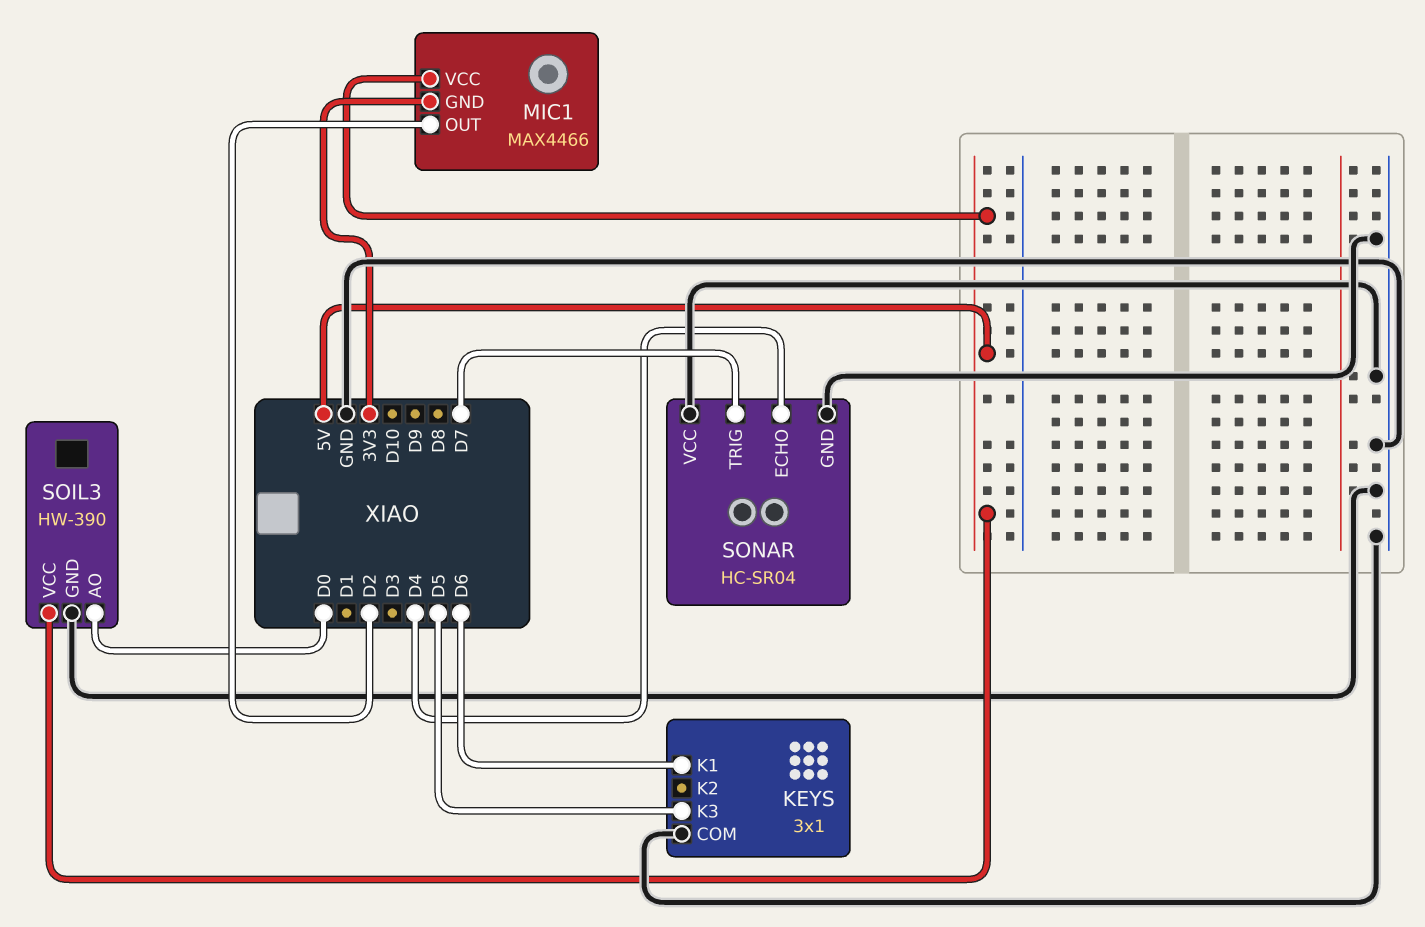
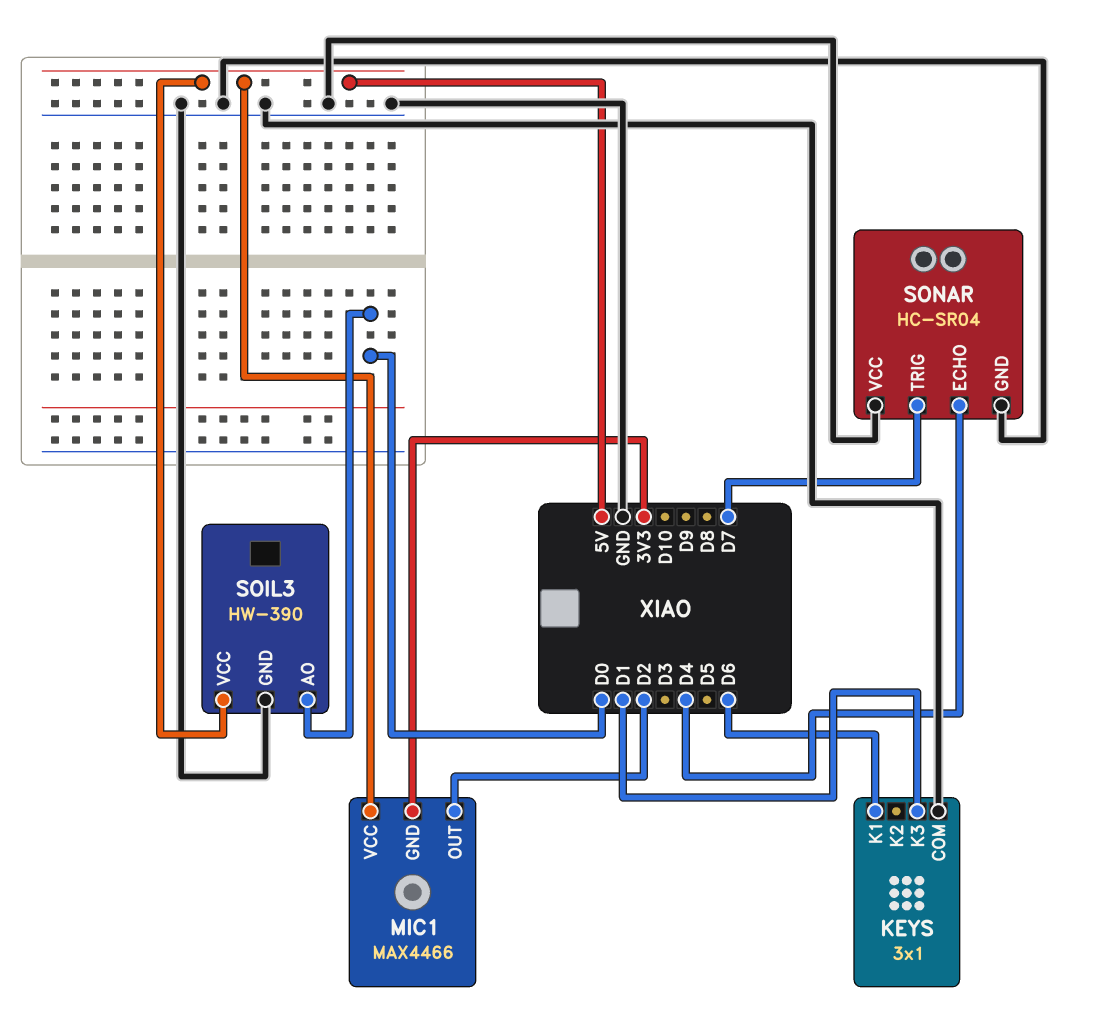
KEYS pin K3: D5 -> D1

